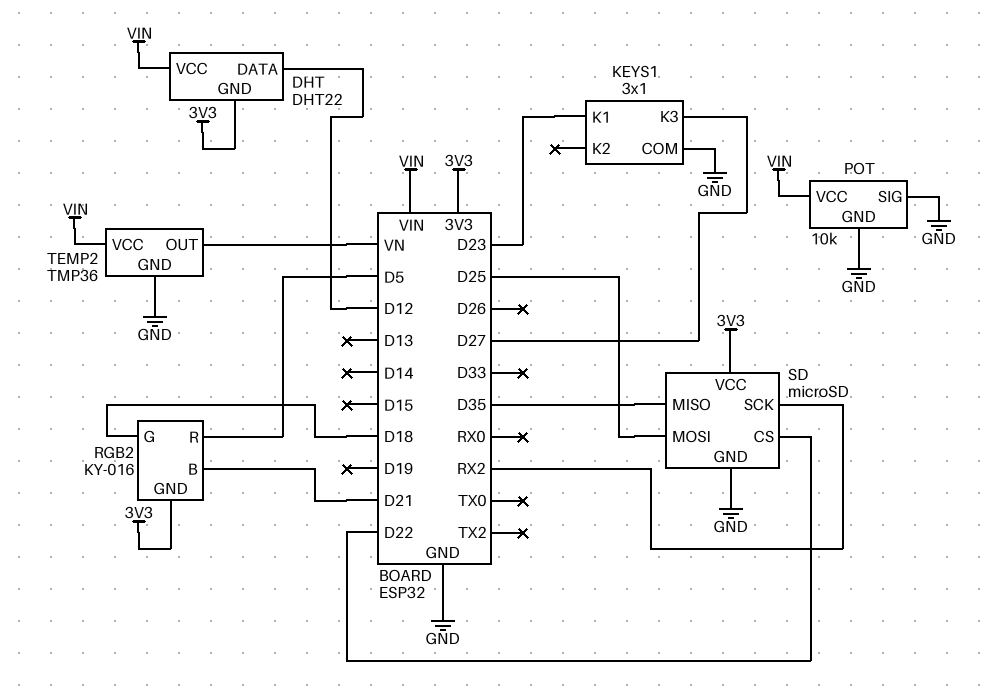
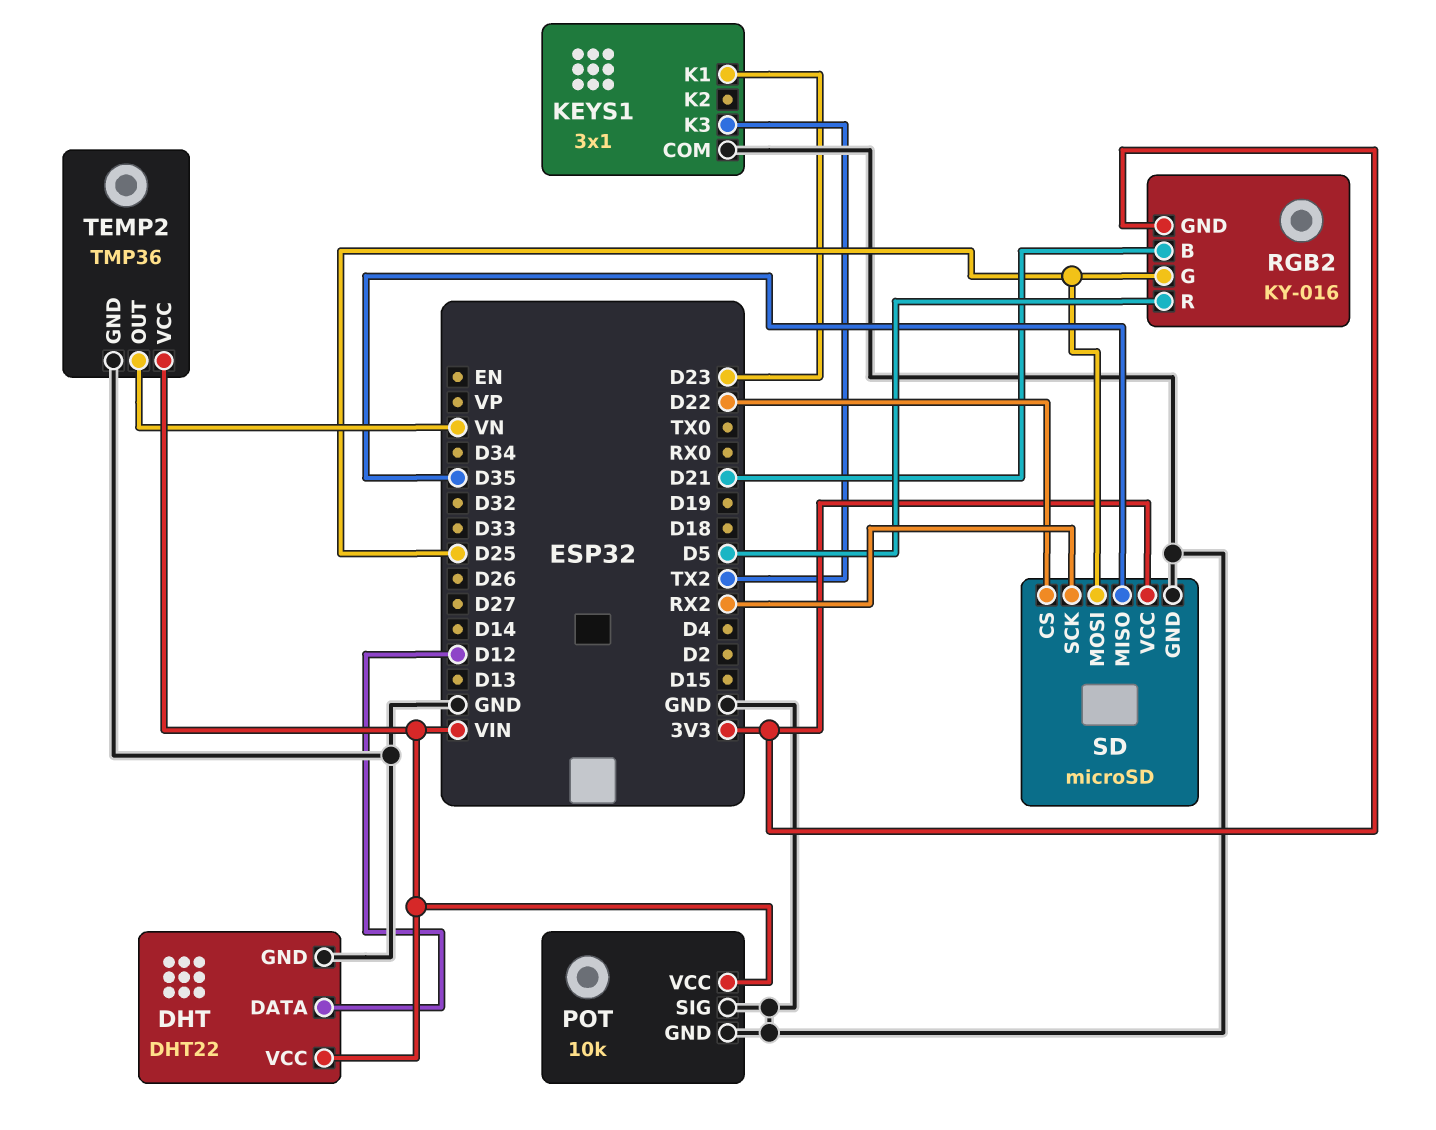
DHT pin GND: 3V3 -> GND
KEYS1 pin K3: D27 -> TX2
RGB2 pin G: D18 -> D25

